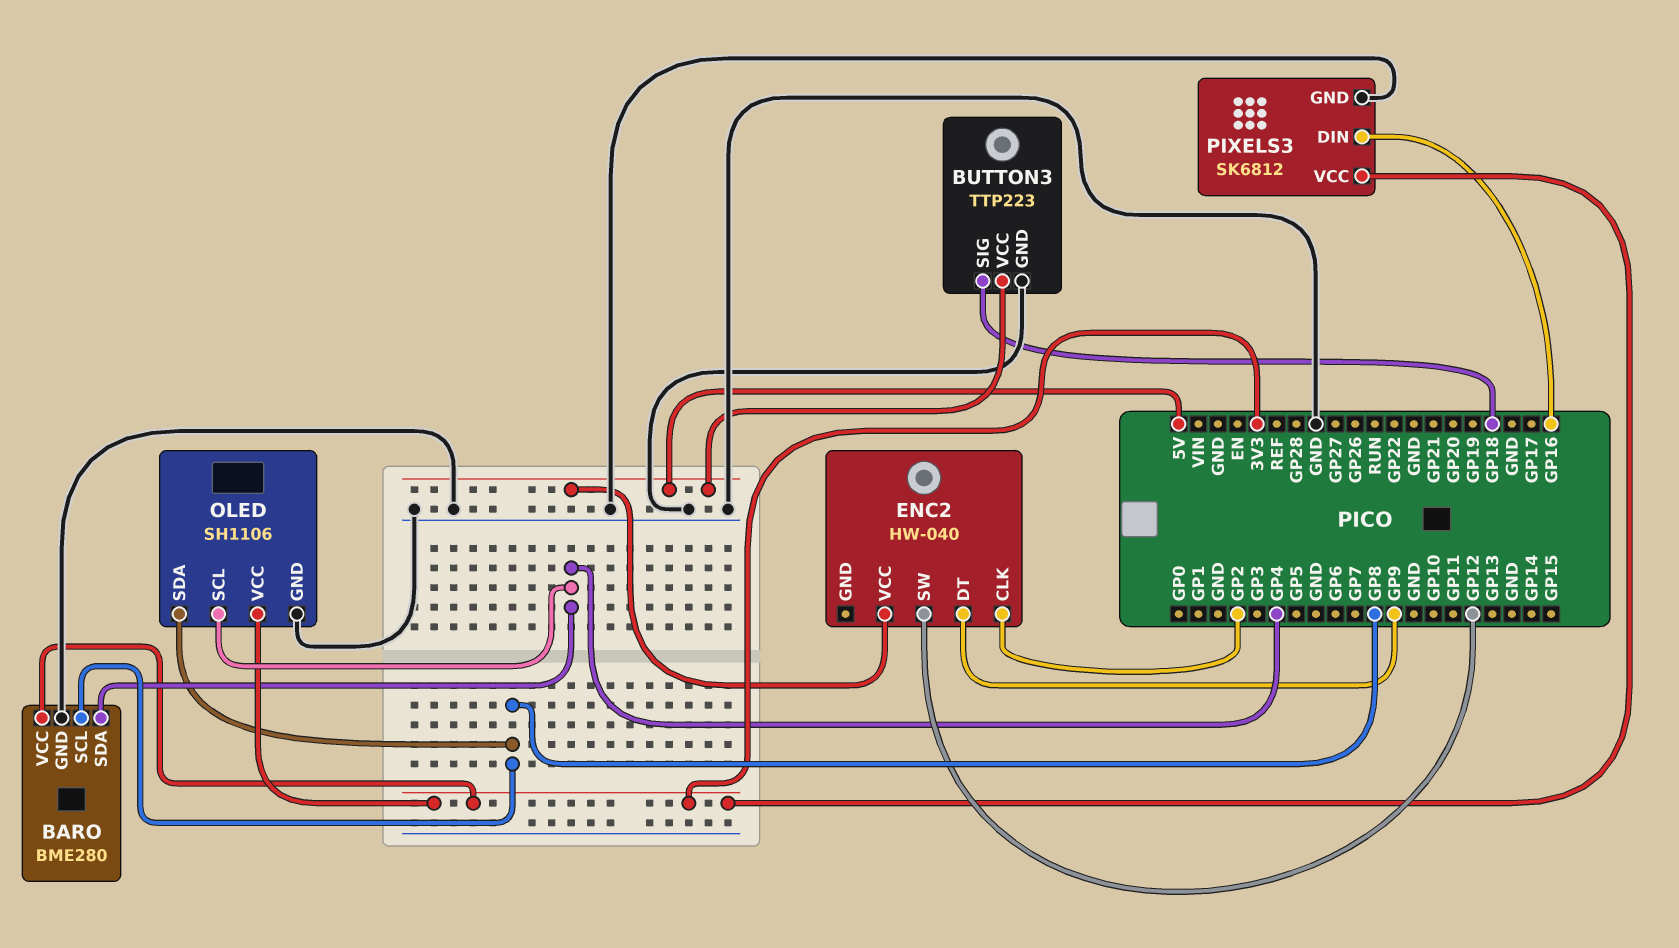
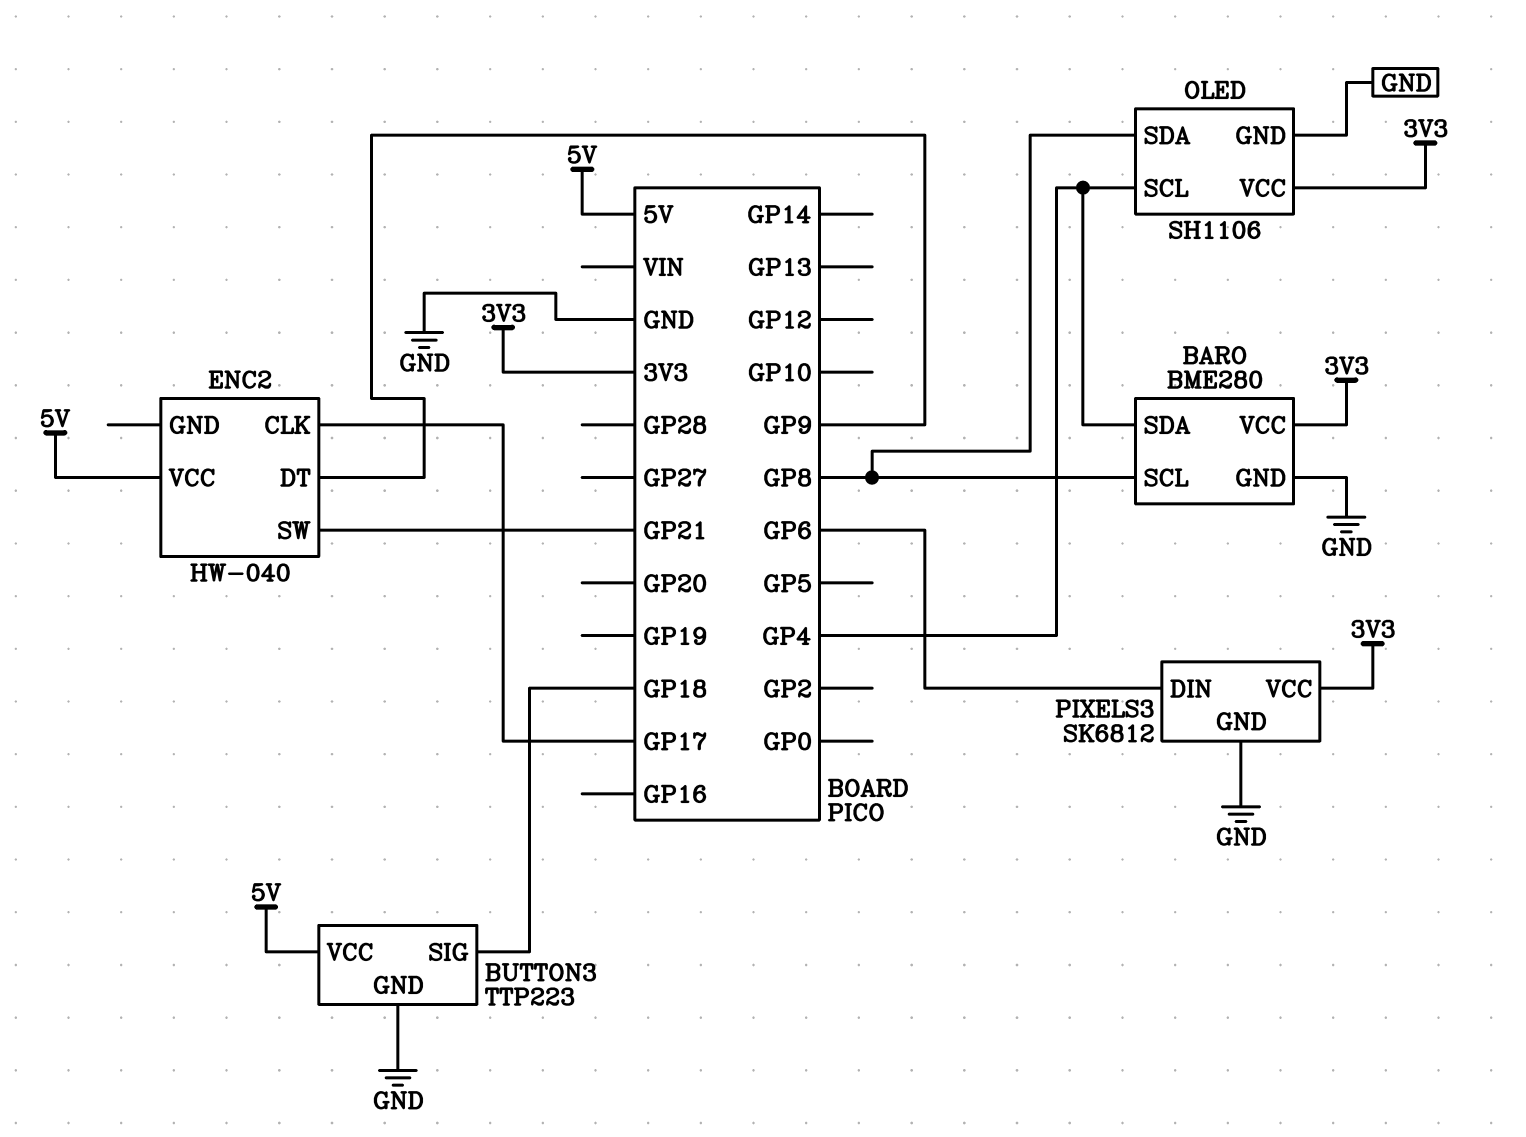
ENC2 pin CLK: GP2 -> GP17
ENC2 pin SW: GP12 -> GP21
PIXELS3 pin DIN: GP16 -> GP6

